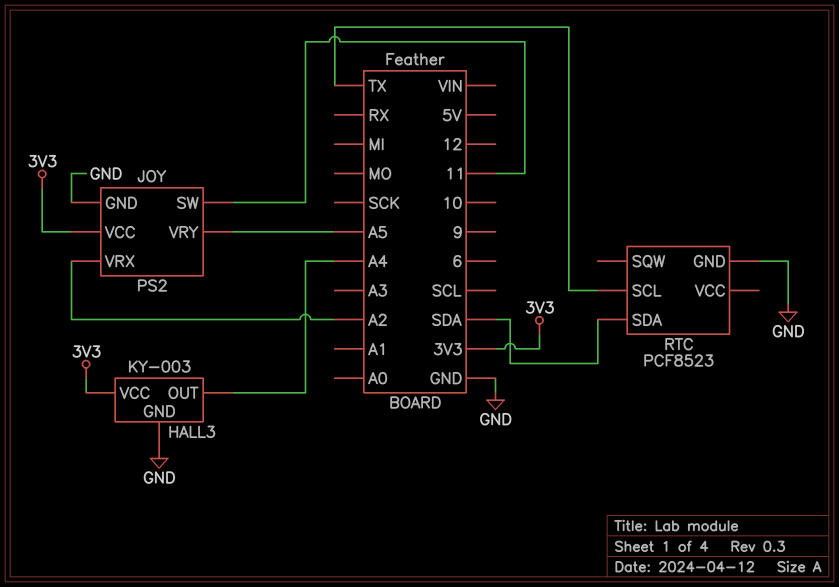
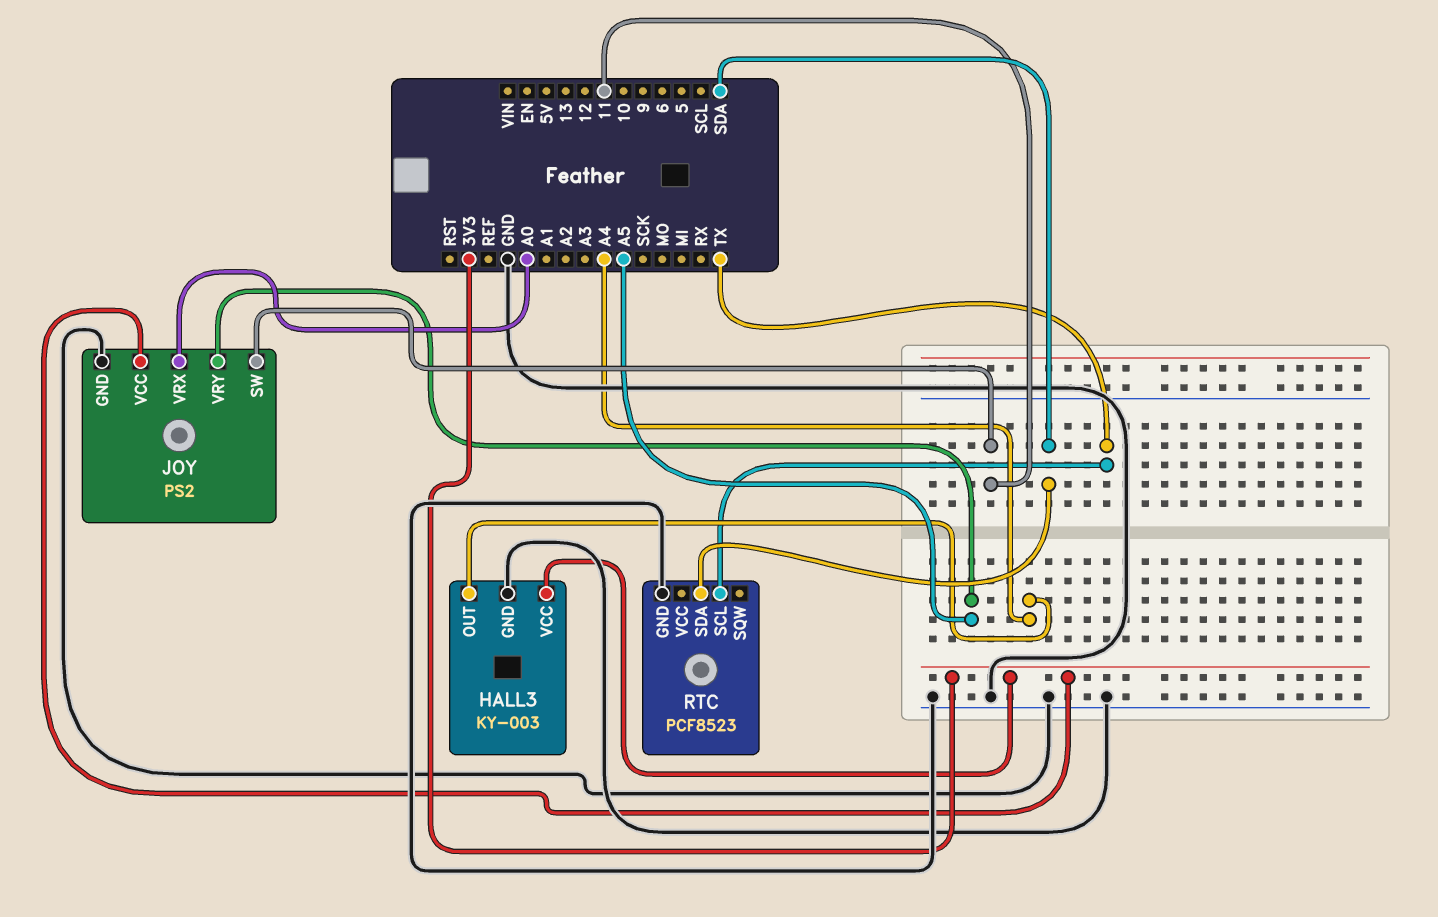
JOY pin VRX: A2 -> A0

